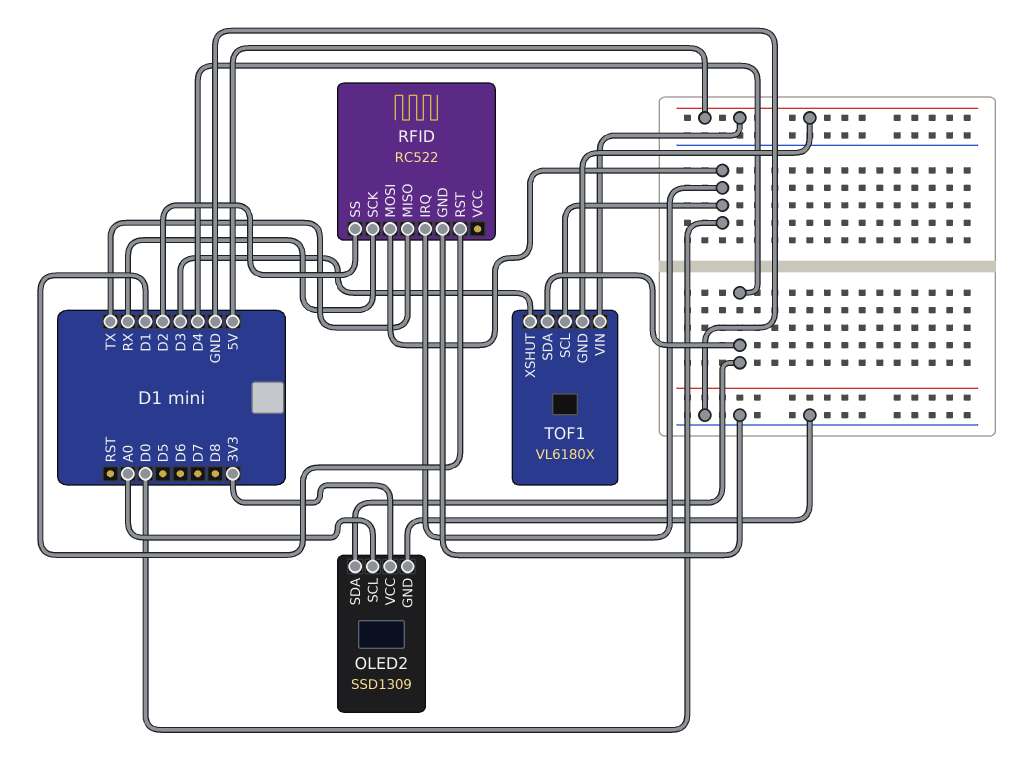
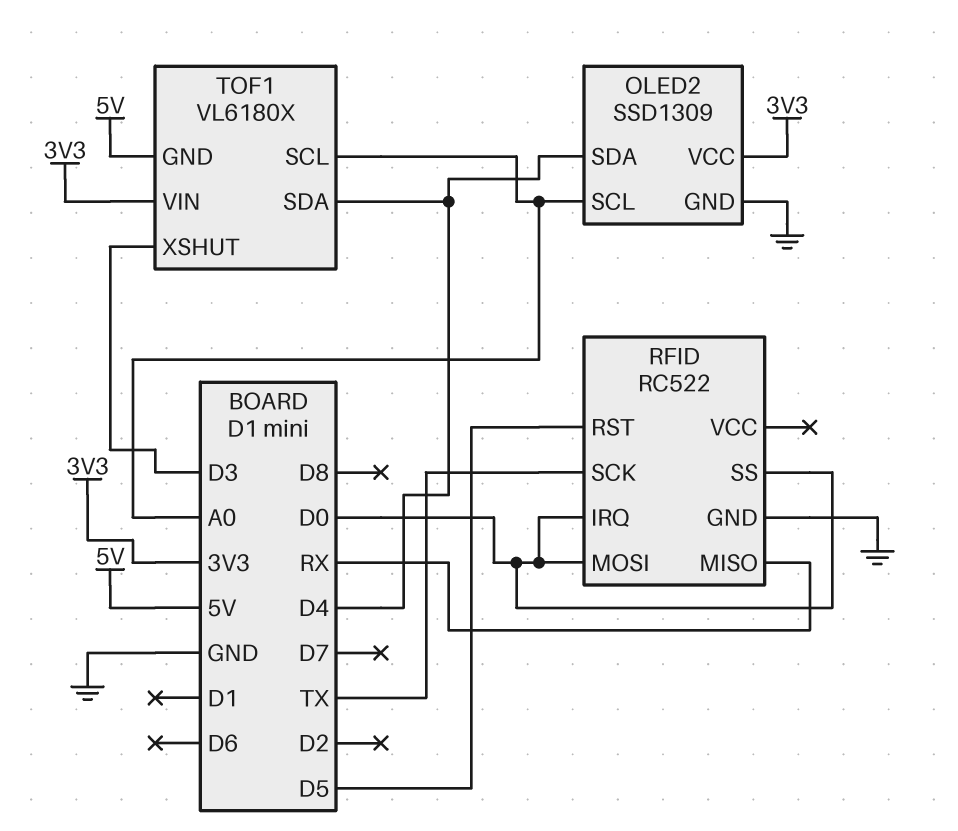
RFID pin MISO: TX -> RX
RFID pin RST: D1 -> D5
RFID pin SCK: RX -> TX
RFID pin SS: D2 -> D0
TOF1 pin SCL: D0 -> A0
TOF1 pin VIN: 5V -> 3V3

